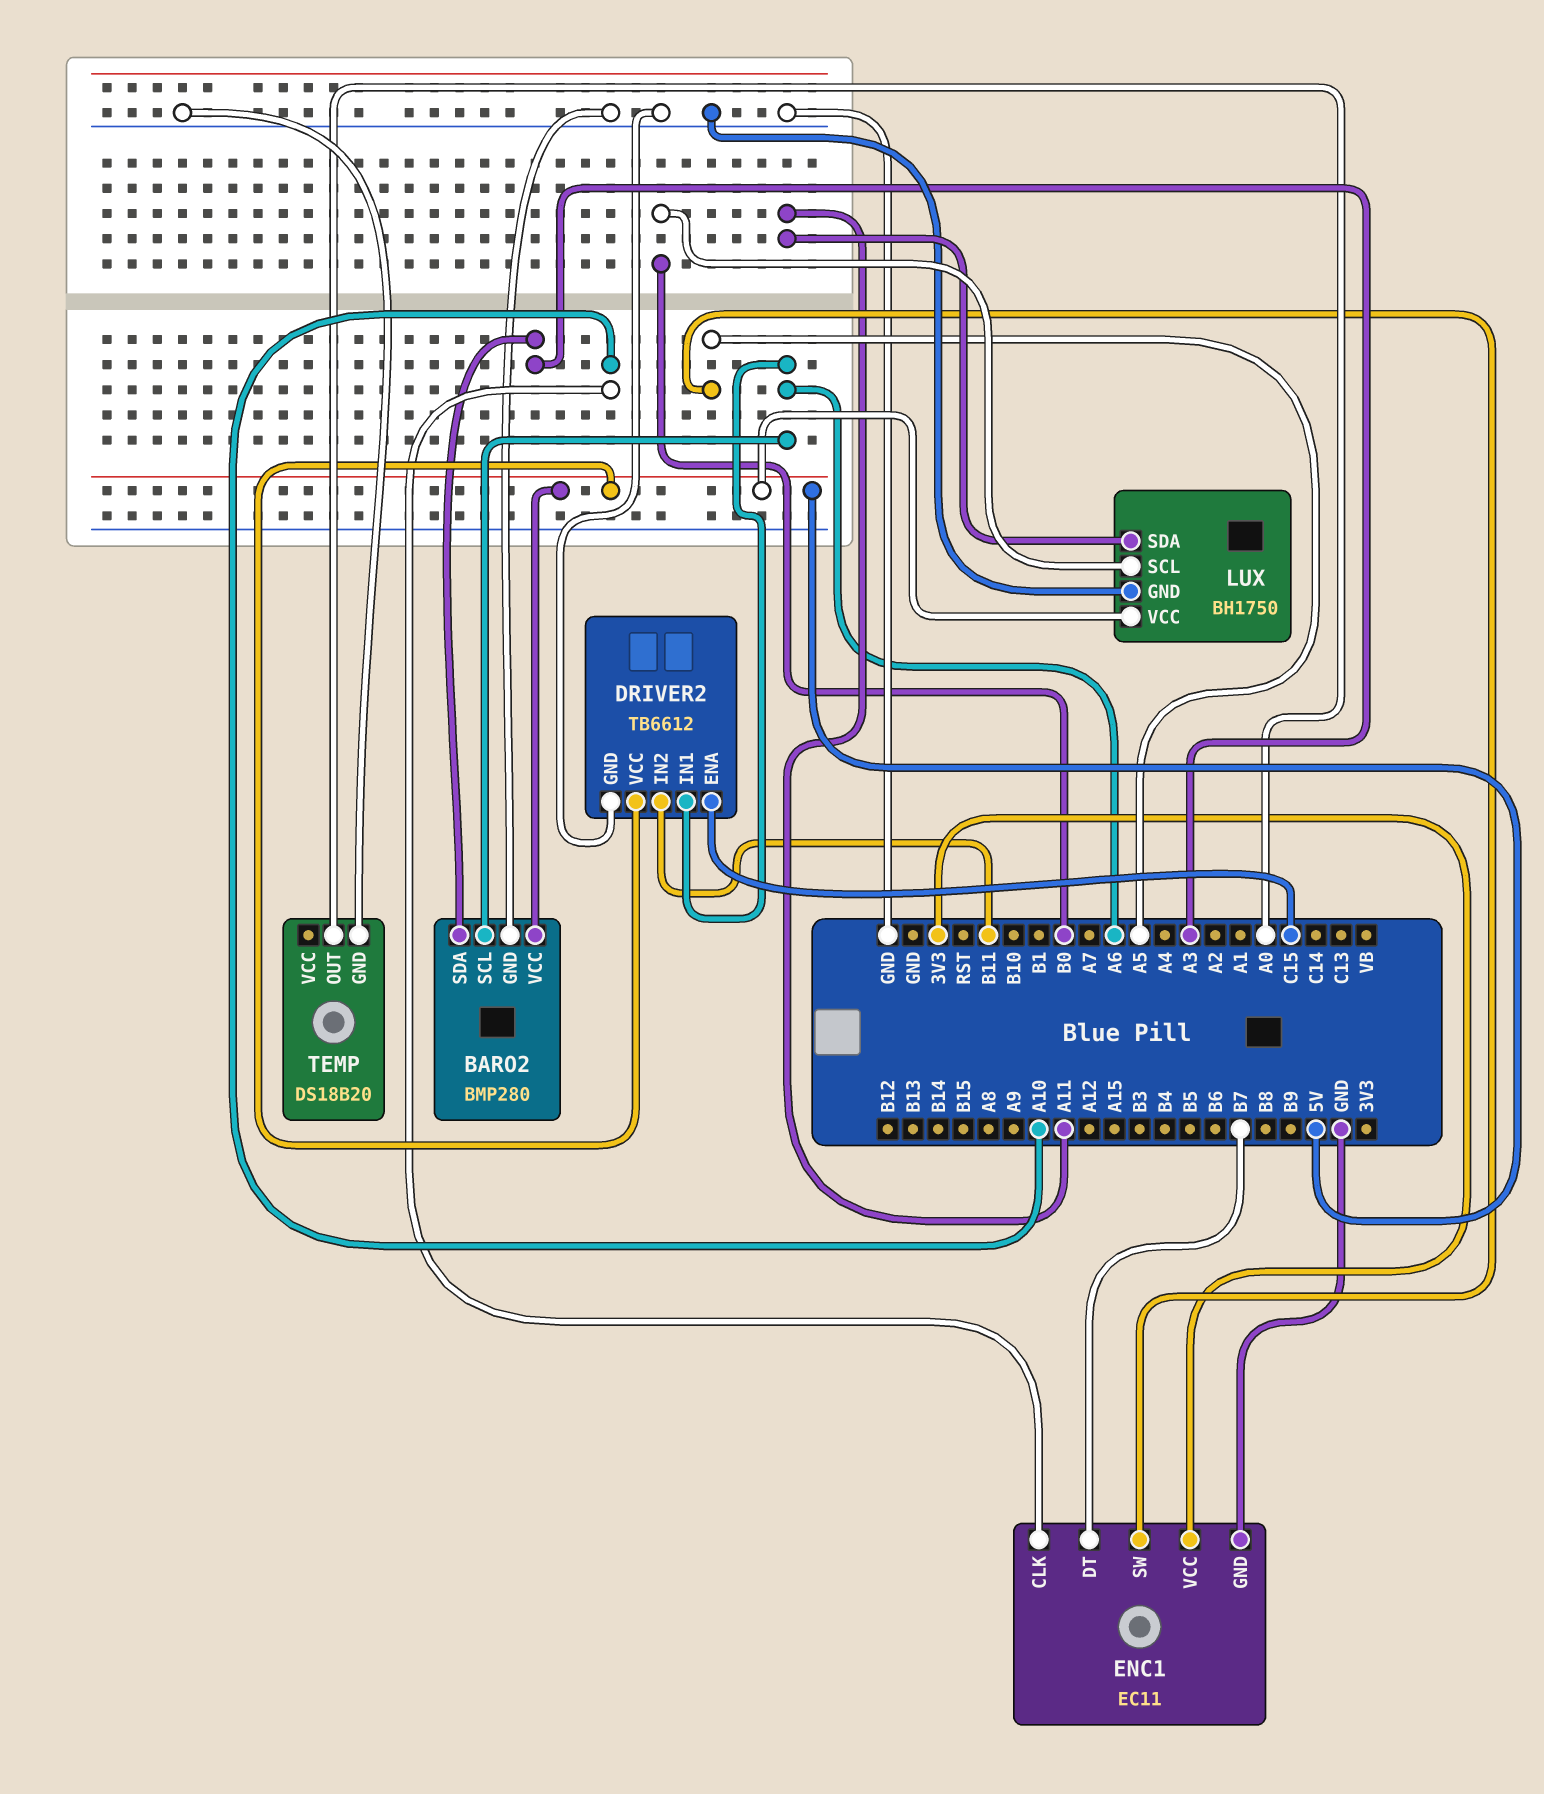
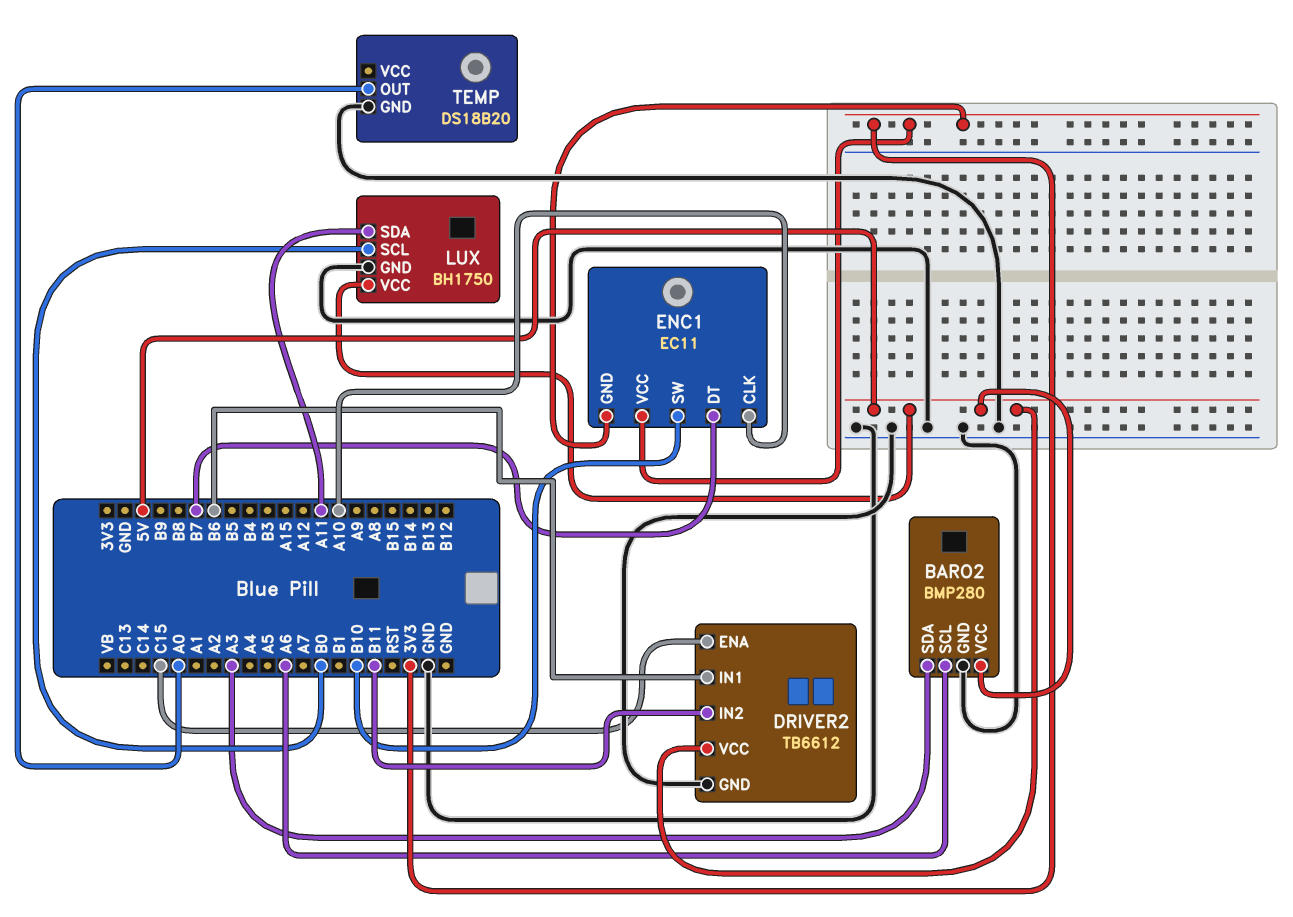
DRIVER2 pin IN1: A6 -> B6
ENC1 pin GND: GND -> 3V3
ENC1 pin SW: A5 -> B10

